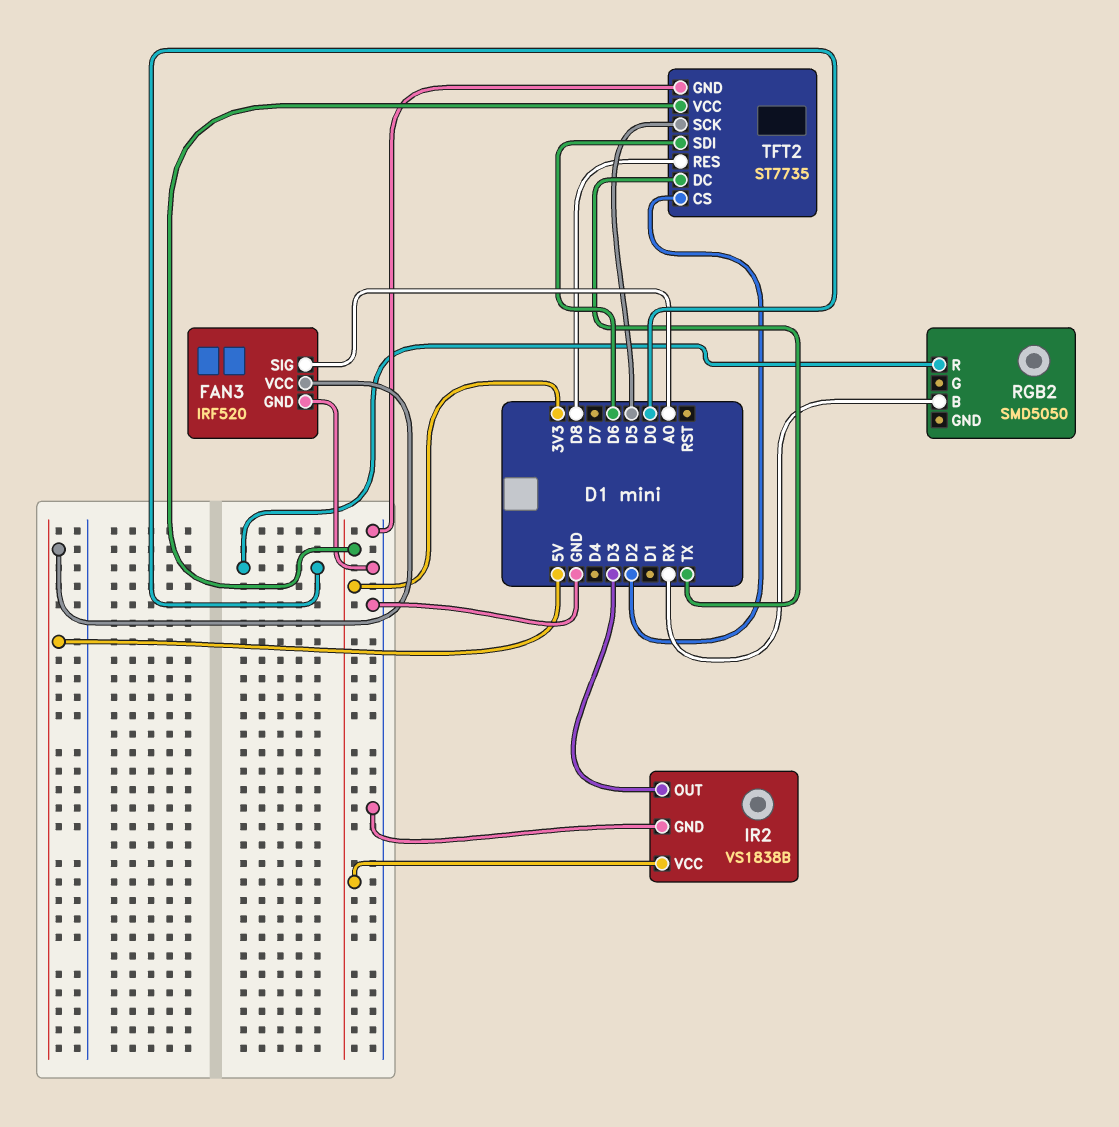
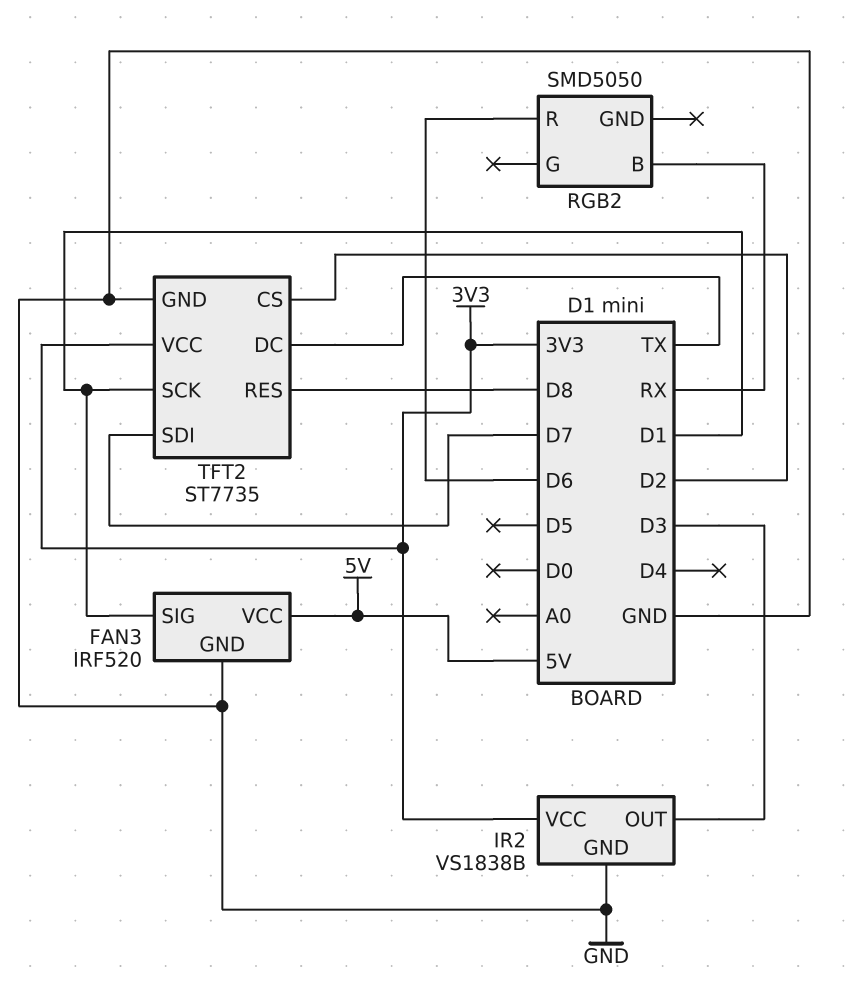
FAN3 pin SIG: A0 -> D1
RGB2 pin R: D0 -> D6
TFT2 pin SCK: D5 -> D1
TFT2 pin SDI: D6 -> D7

